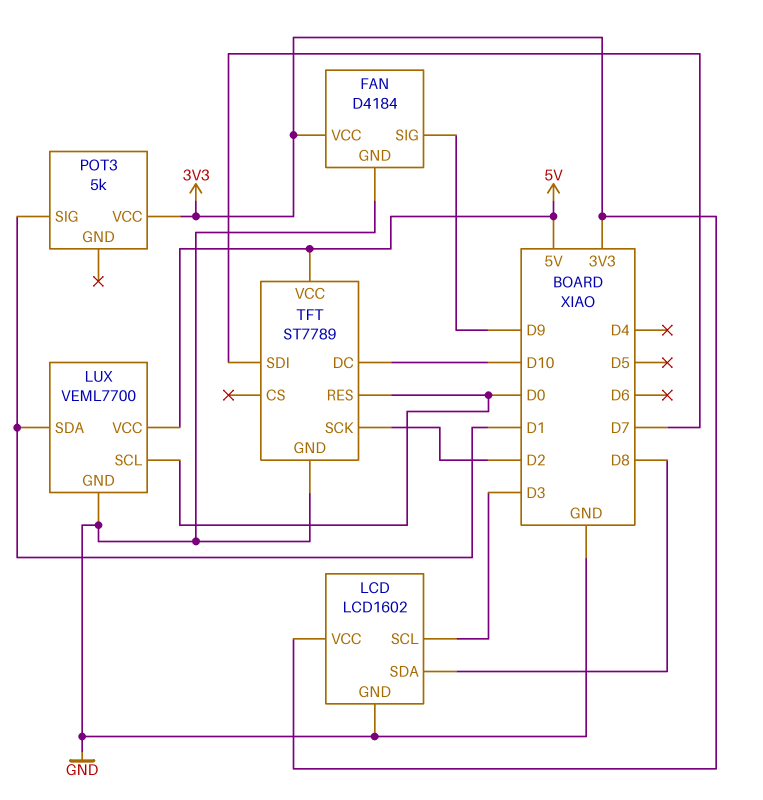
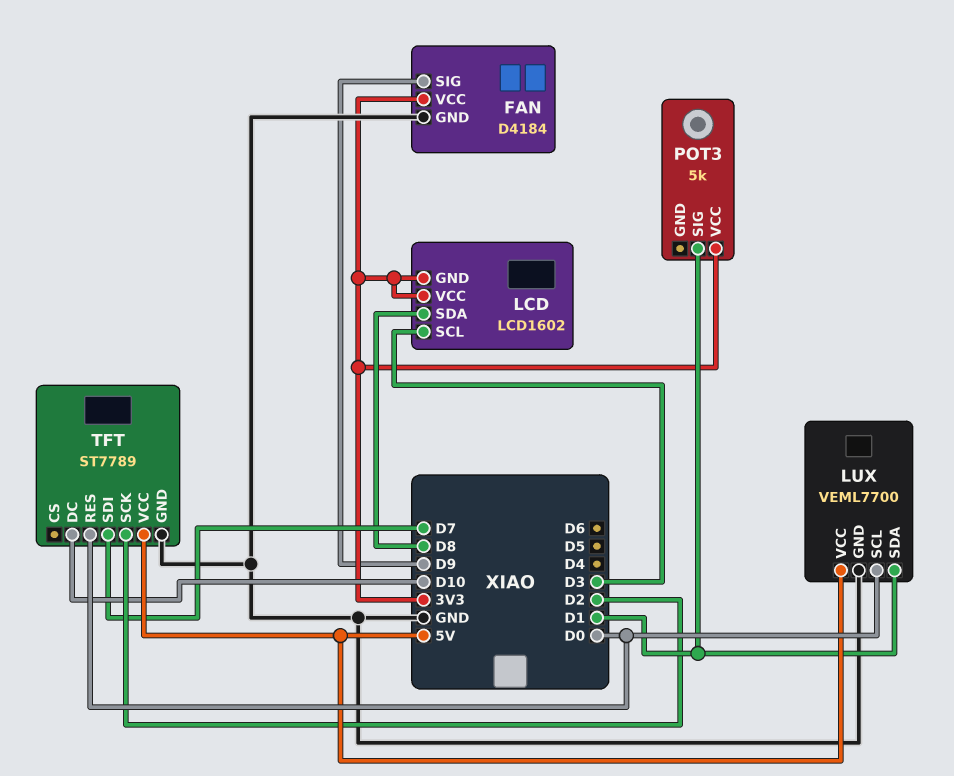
LCD pin GND: GND -> 3V3

